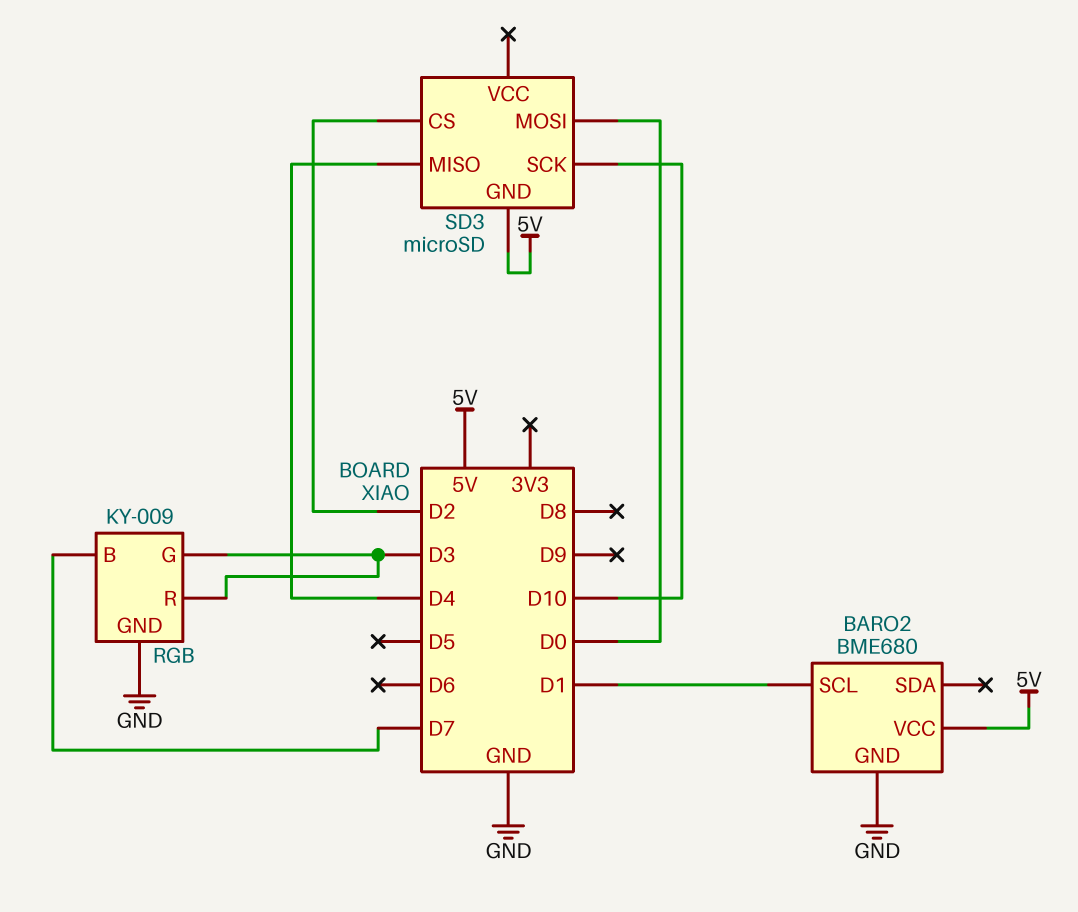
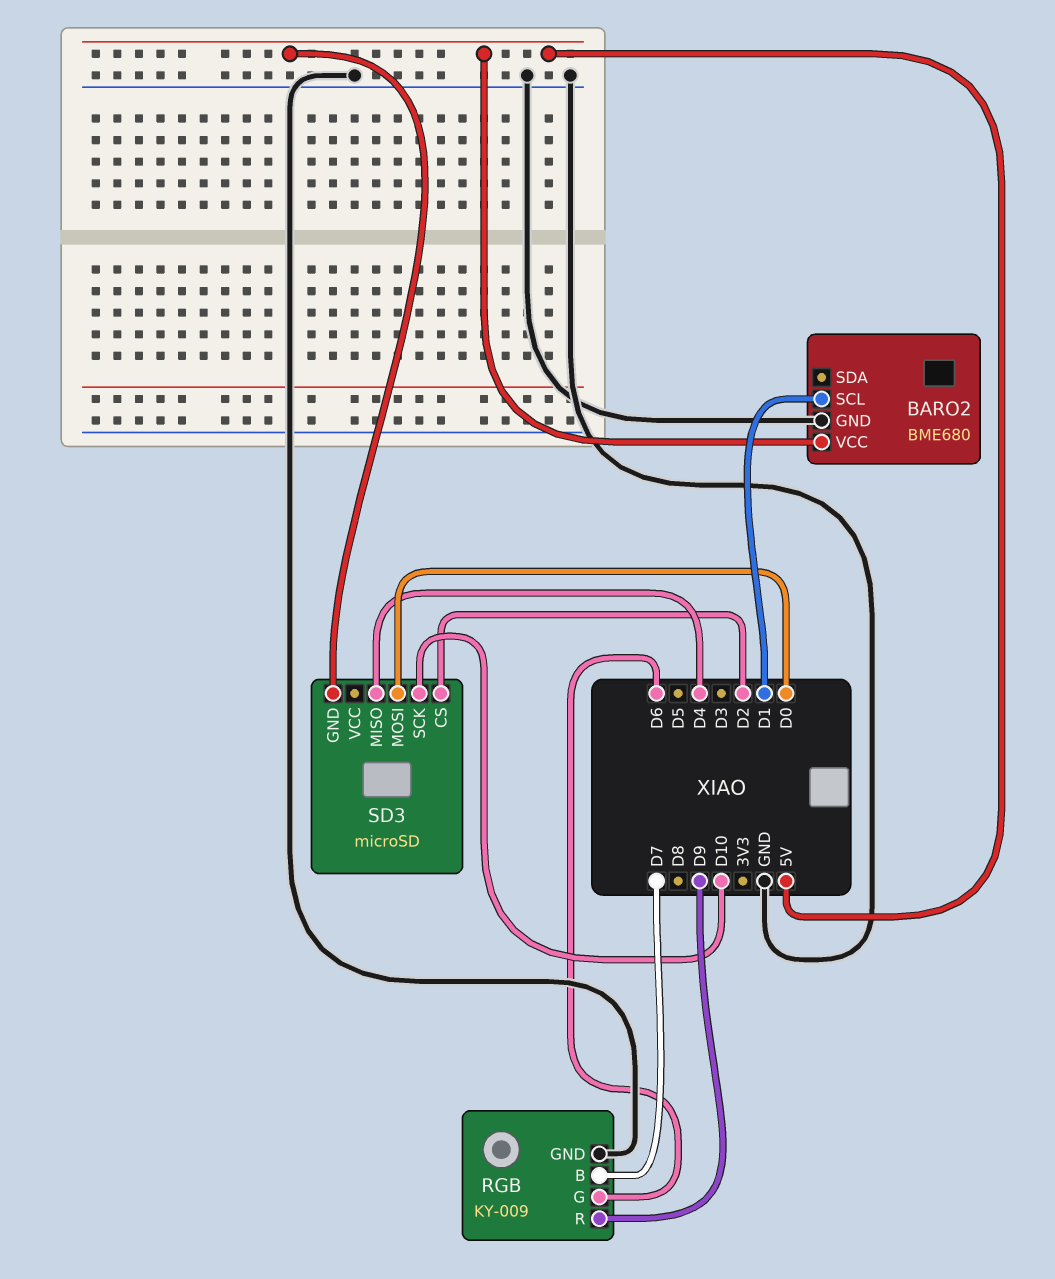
RGB pin G: D3 -> D6
RGB pin R: D3 -> D9

